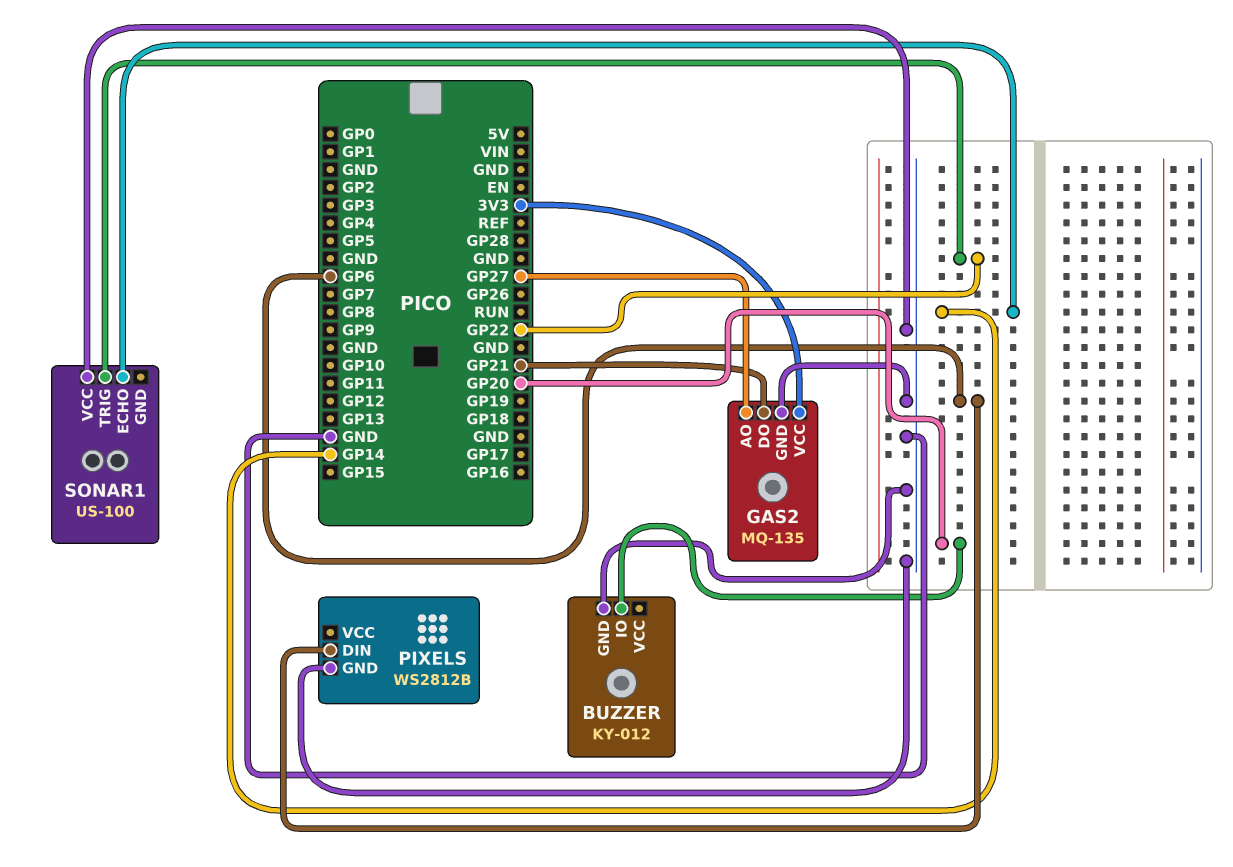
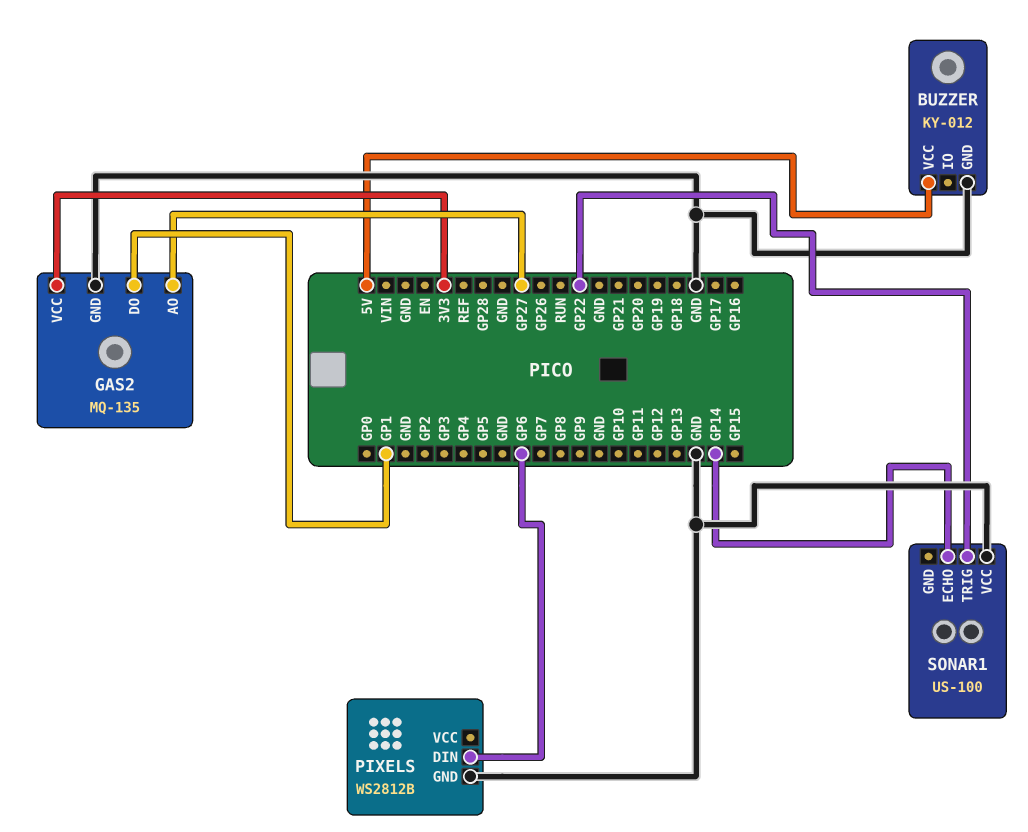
BUZZER pin IO: GP20 -> none
BUZZER pin VCC: none -> 5V
GAS2 pin DO: GP21 -> GP1

